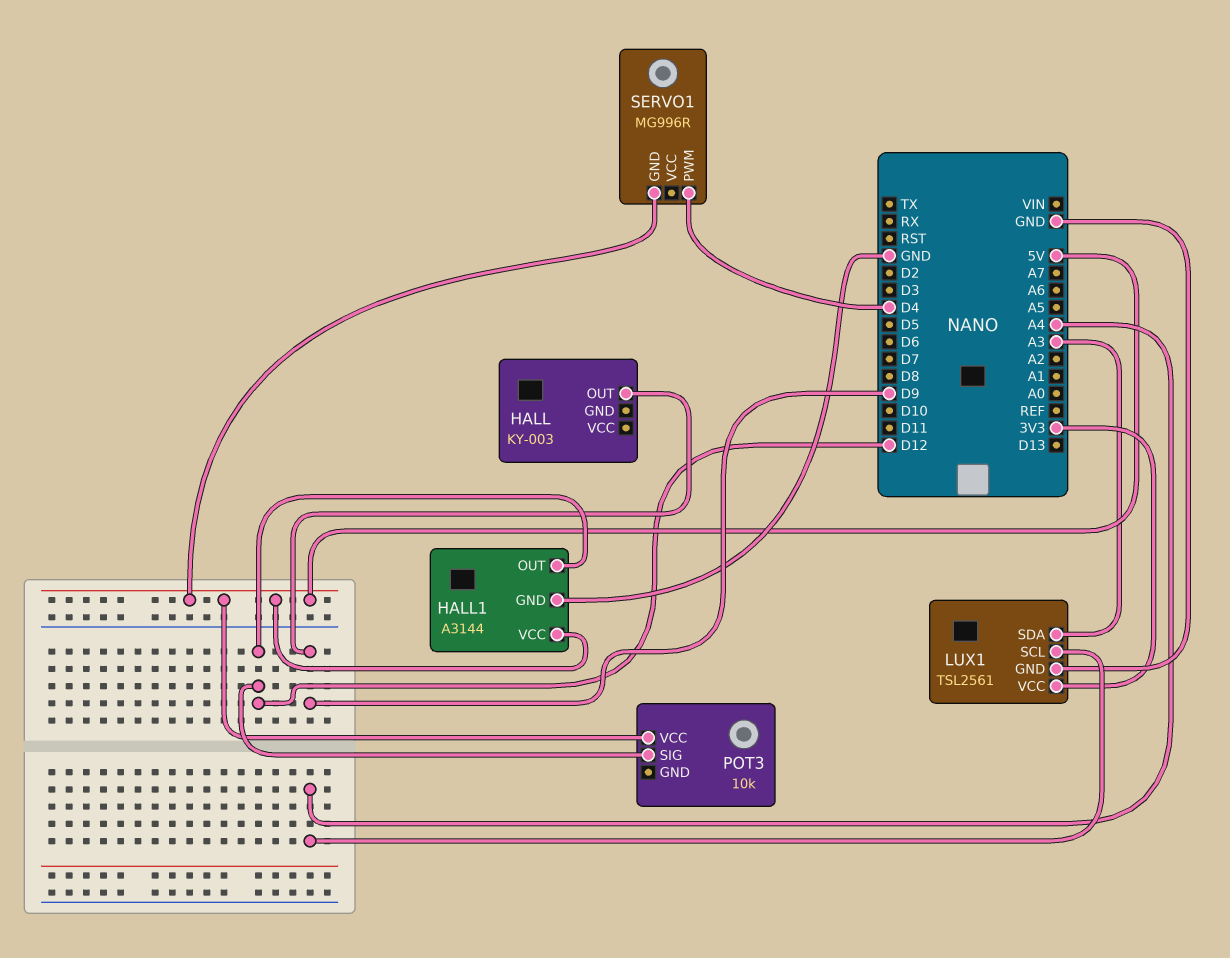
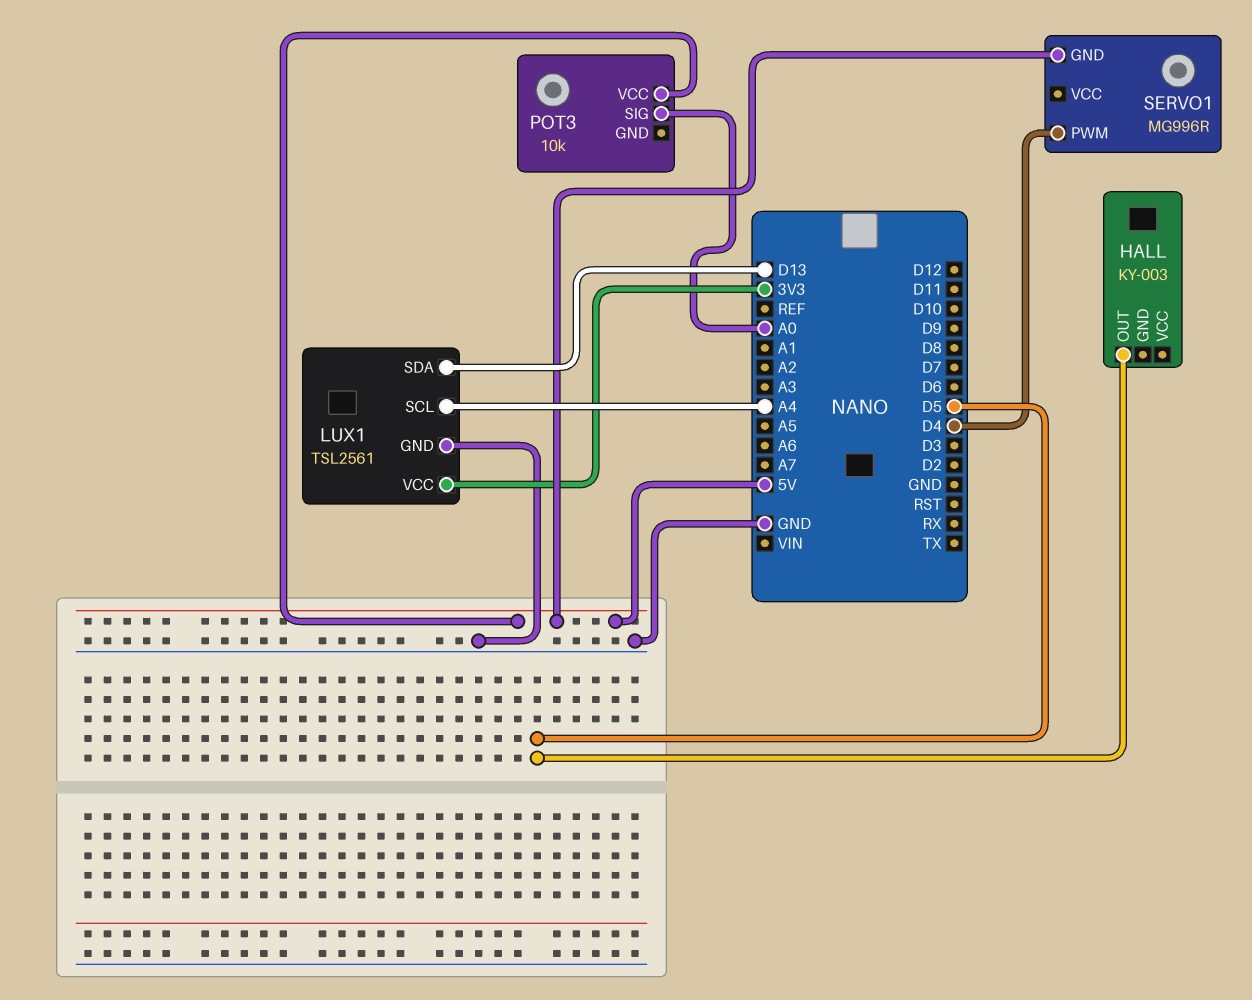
HALL pin OUT: D9 -> D5
HALL1: A3144 -> none
HALL1 pin GND: GND -> none
HALL1 pin OUT: D12 -> none
HALL1 pin VCC: 5V -> none
LUX1 pin SDA: A3 -> D13
POT3 pin SIG: D12 -> A0

